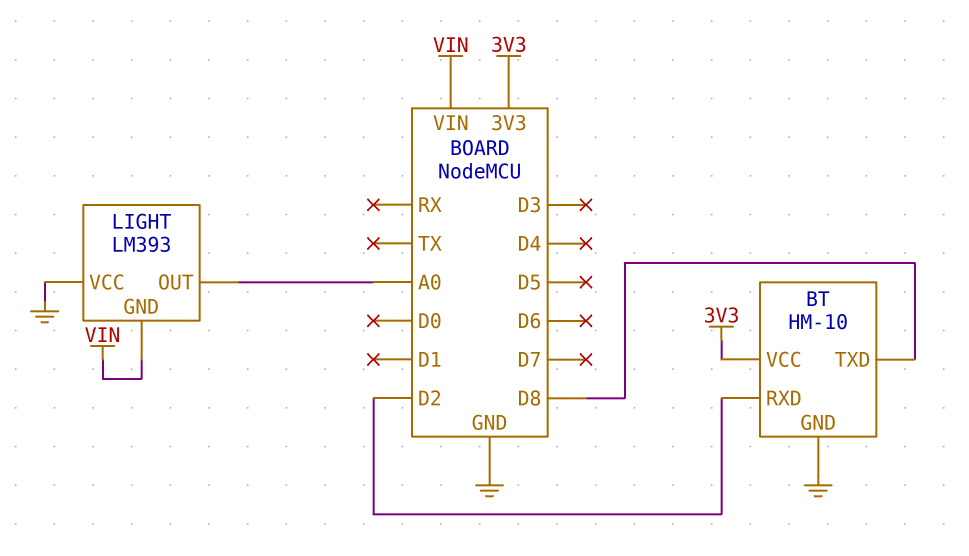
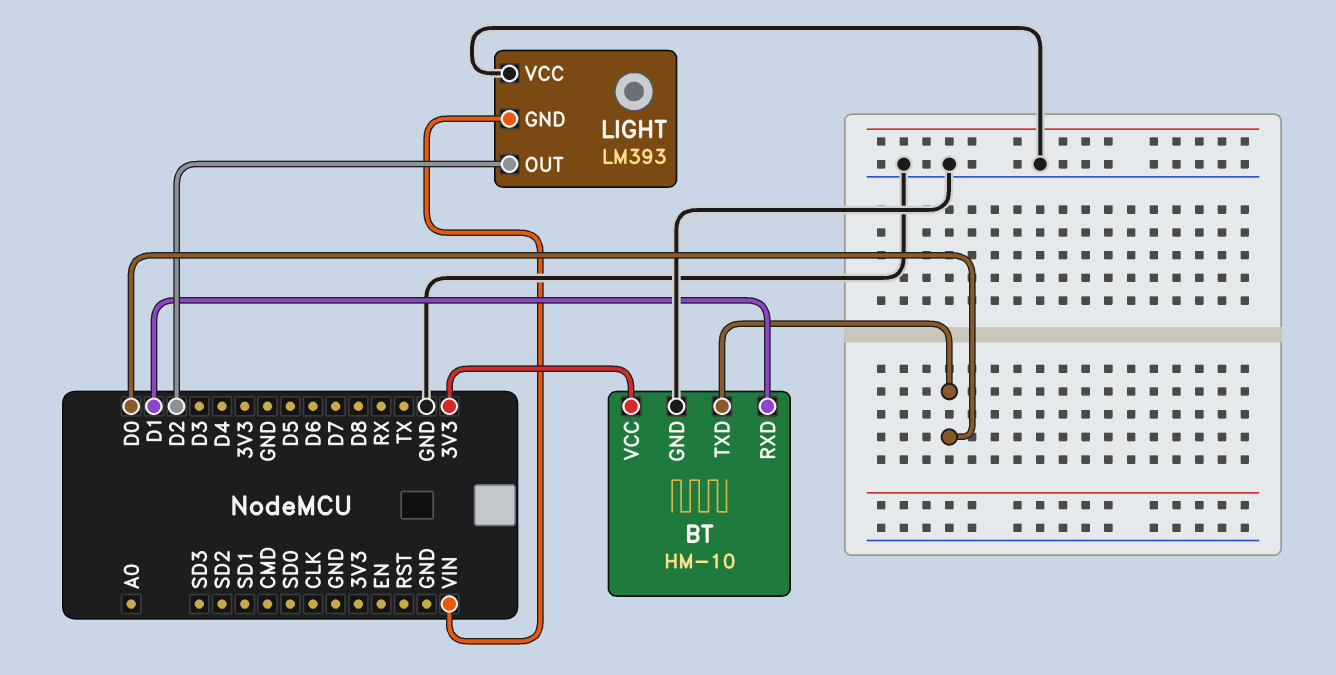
BT pin RXD: D2 -> D1
BT pin TXD: D8 -> D0
LIGHT pin OUT: A0 -> D2

